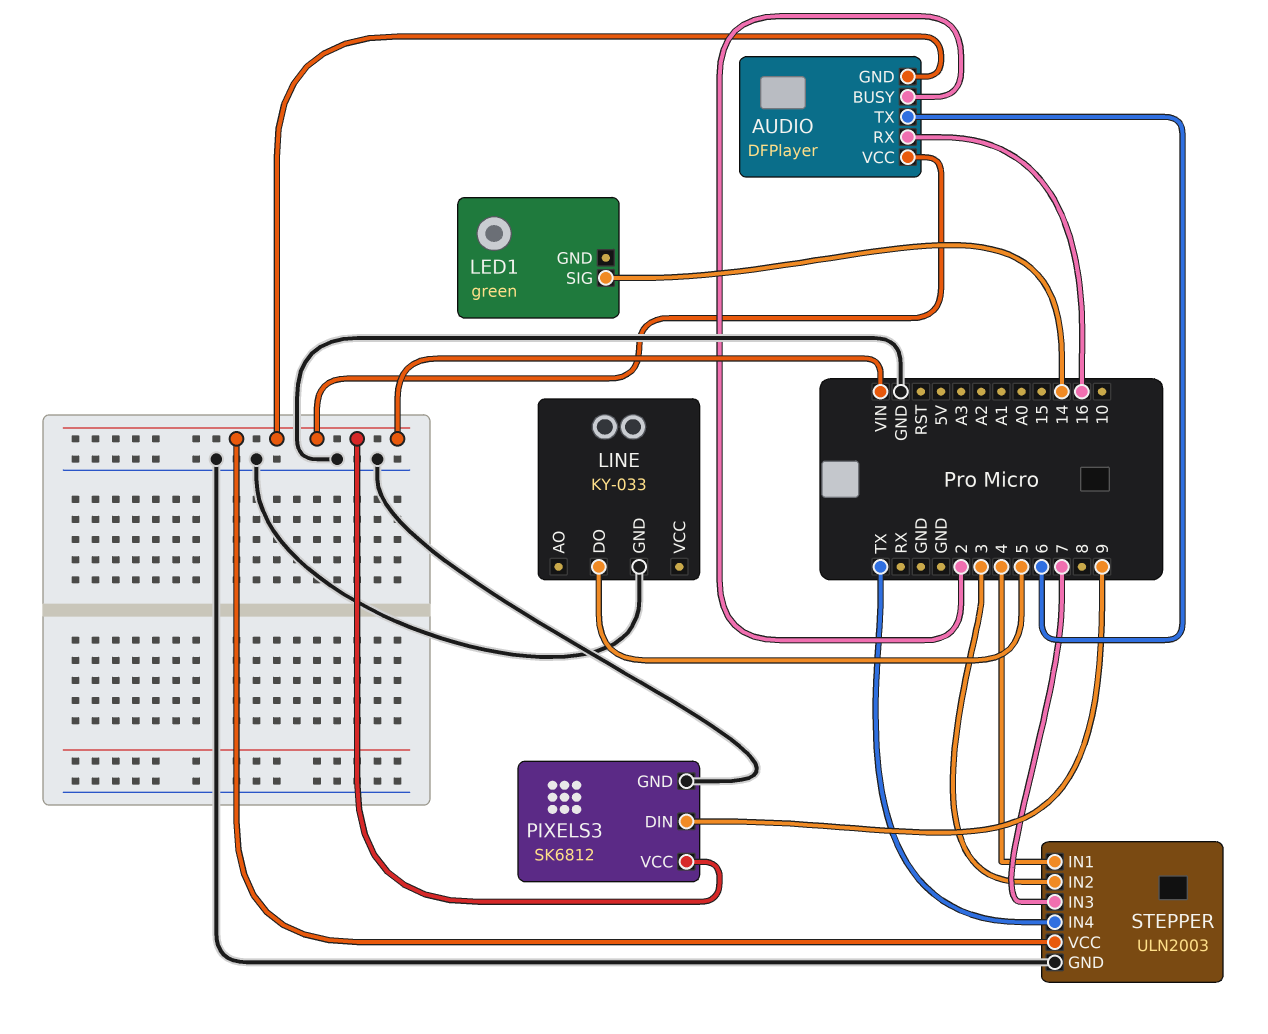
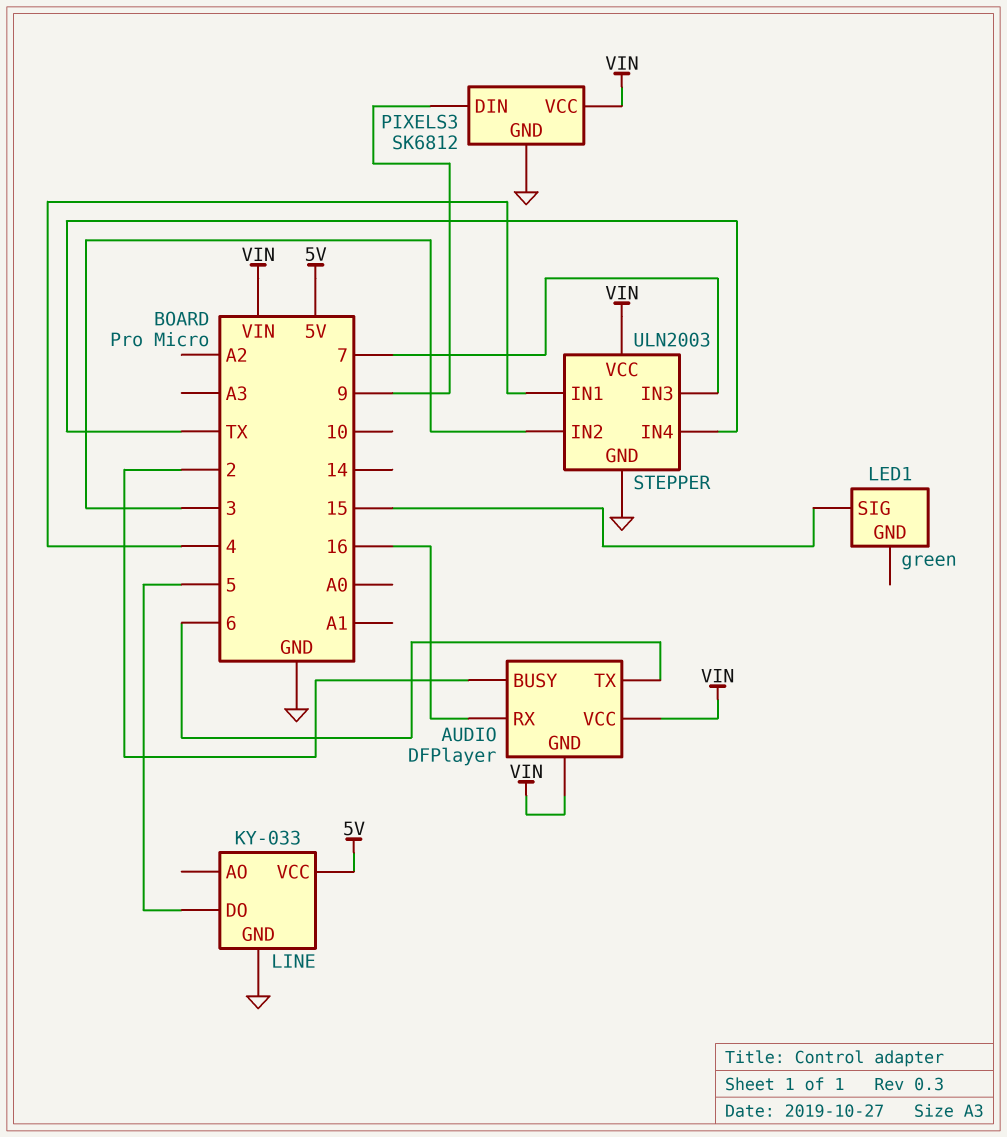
LED1 pin SIG: 14 -> 15
LINE pin VCC: none -> 5V

